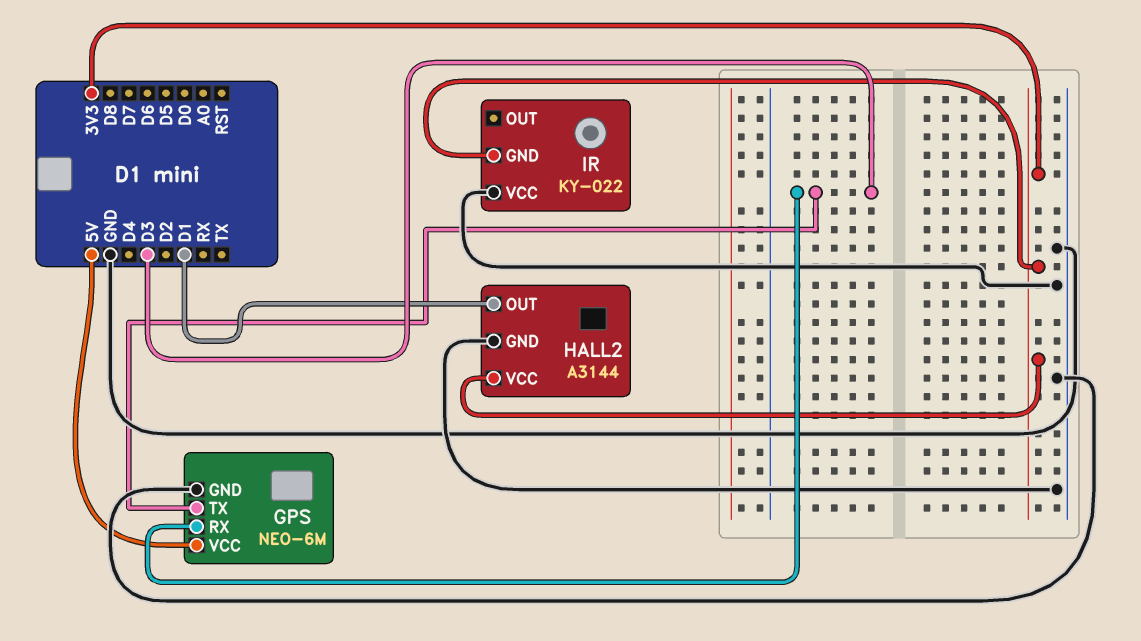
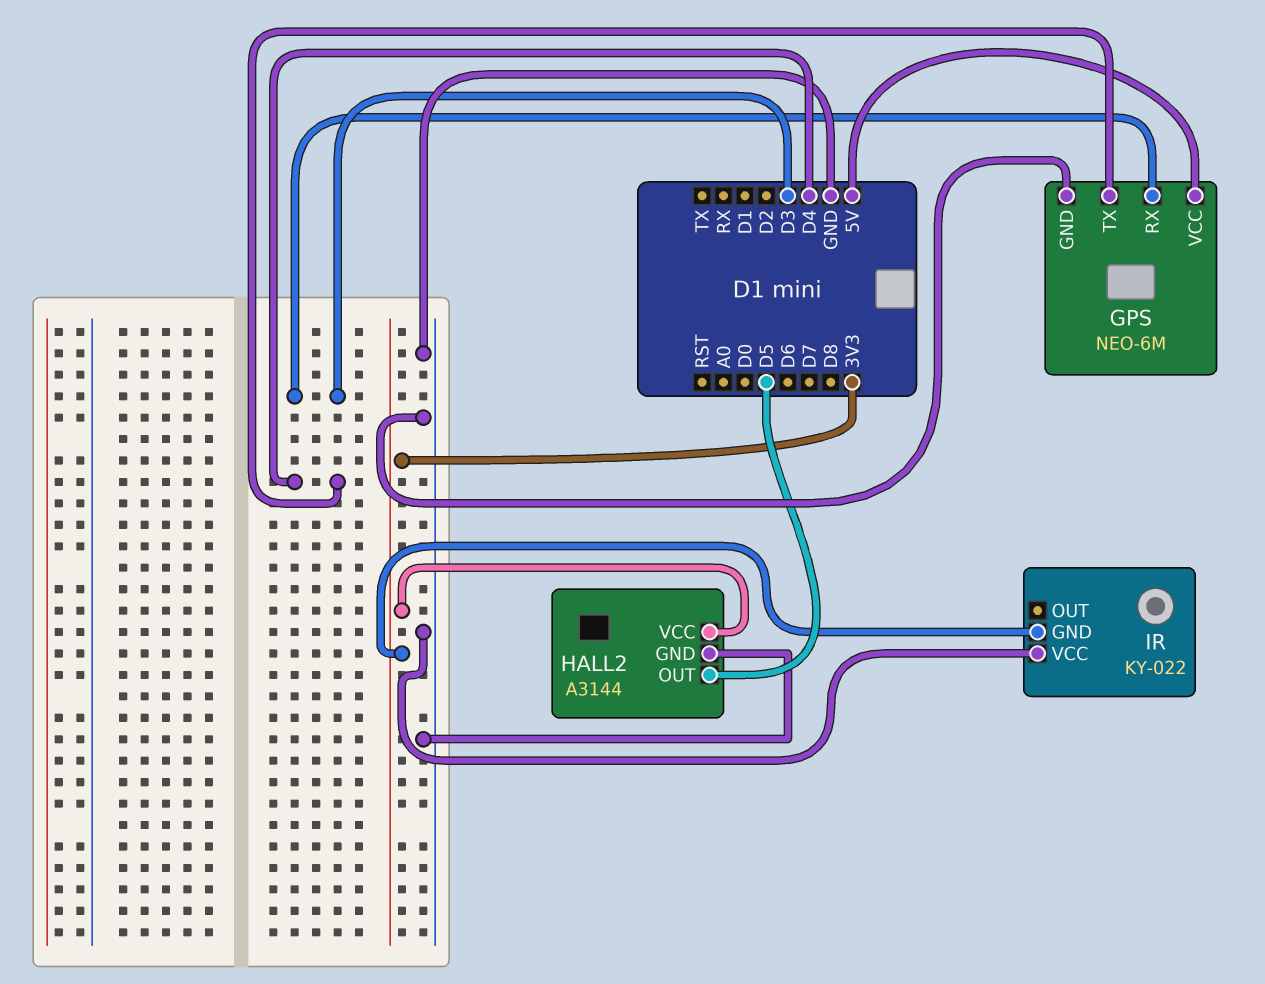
GPS pin TX: D3 -> D4
HALL2 pin OUT: D1 -> D5

